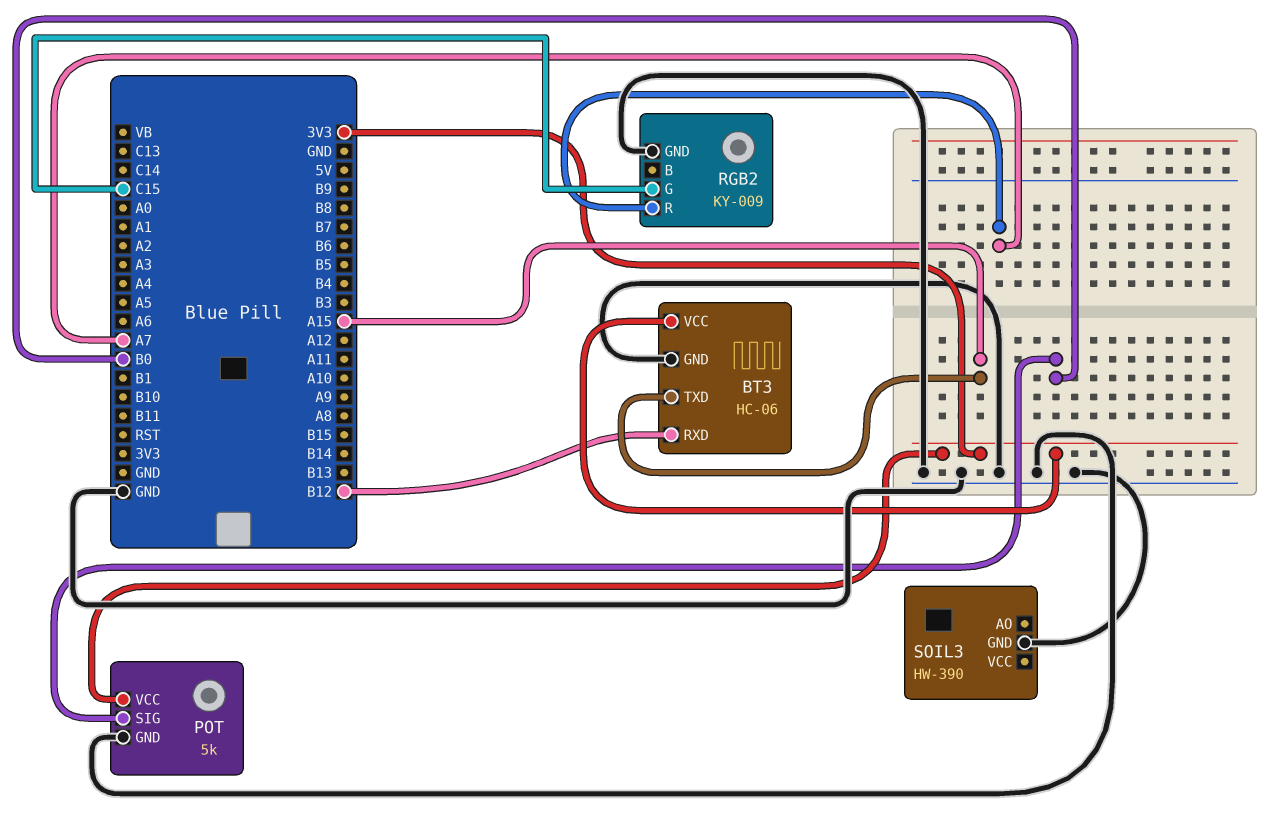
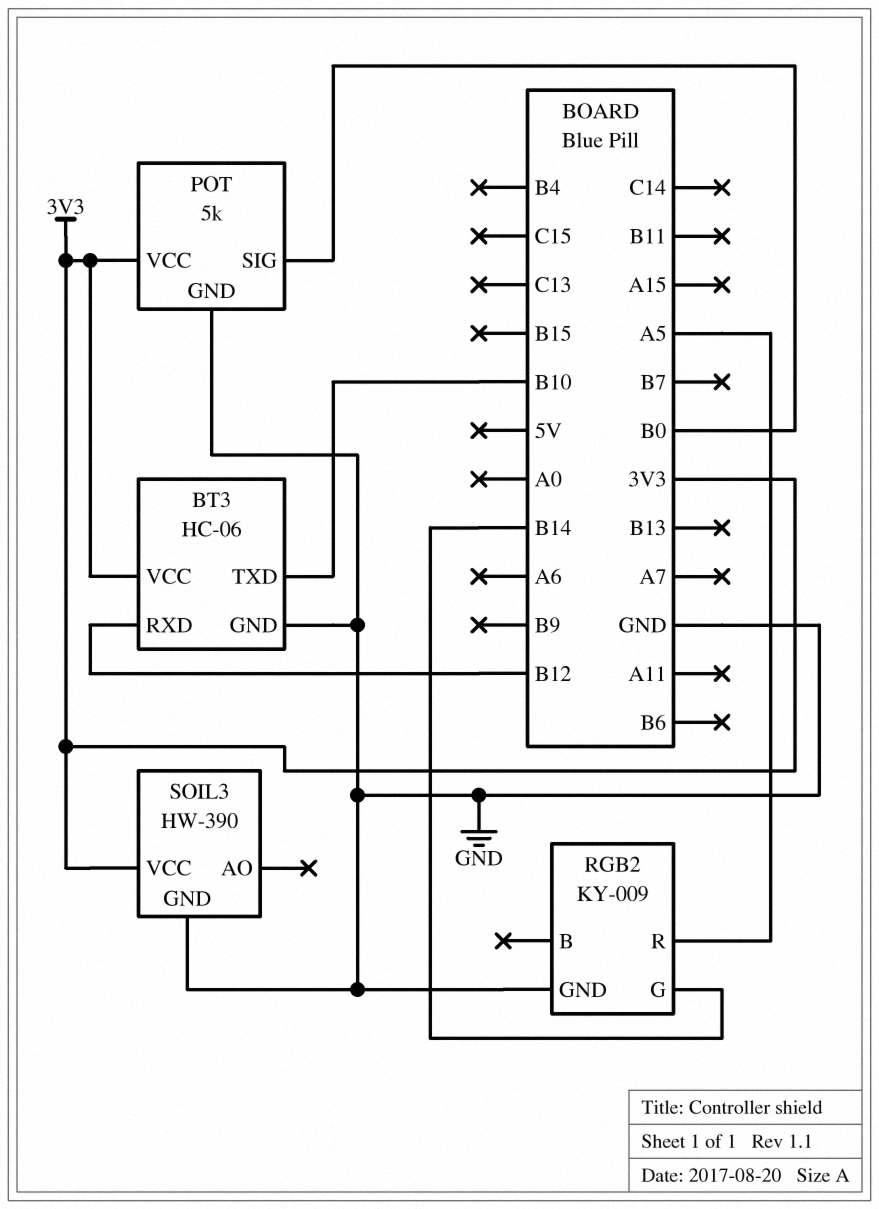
BT3 pin TXD: A15 -> B10
RGB2 pin G: C15 -> B14
RGB2 pin R: A7 -> A5
SOIL3 pin VCC: none -> 3V3

